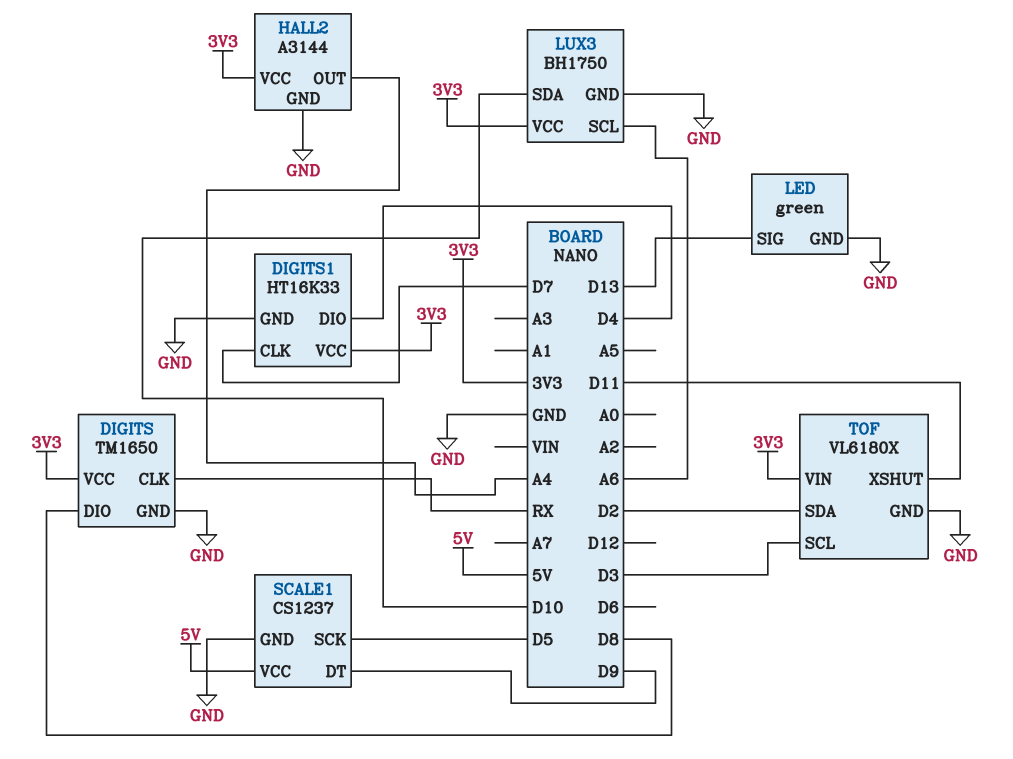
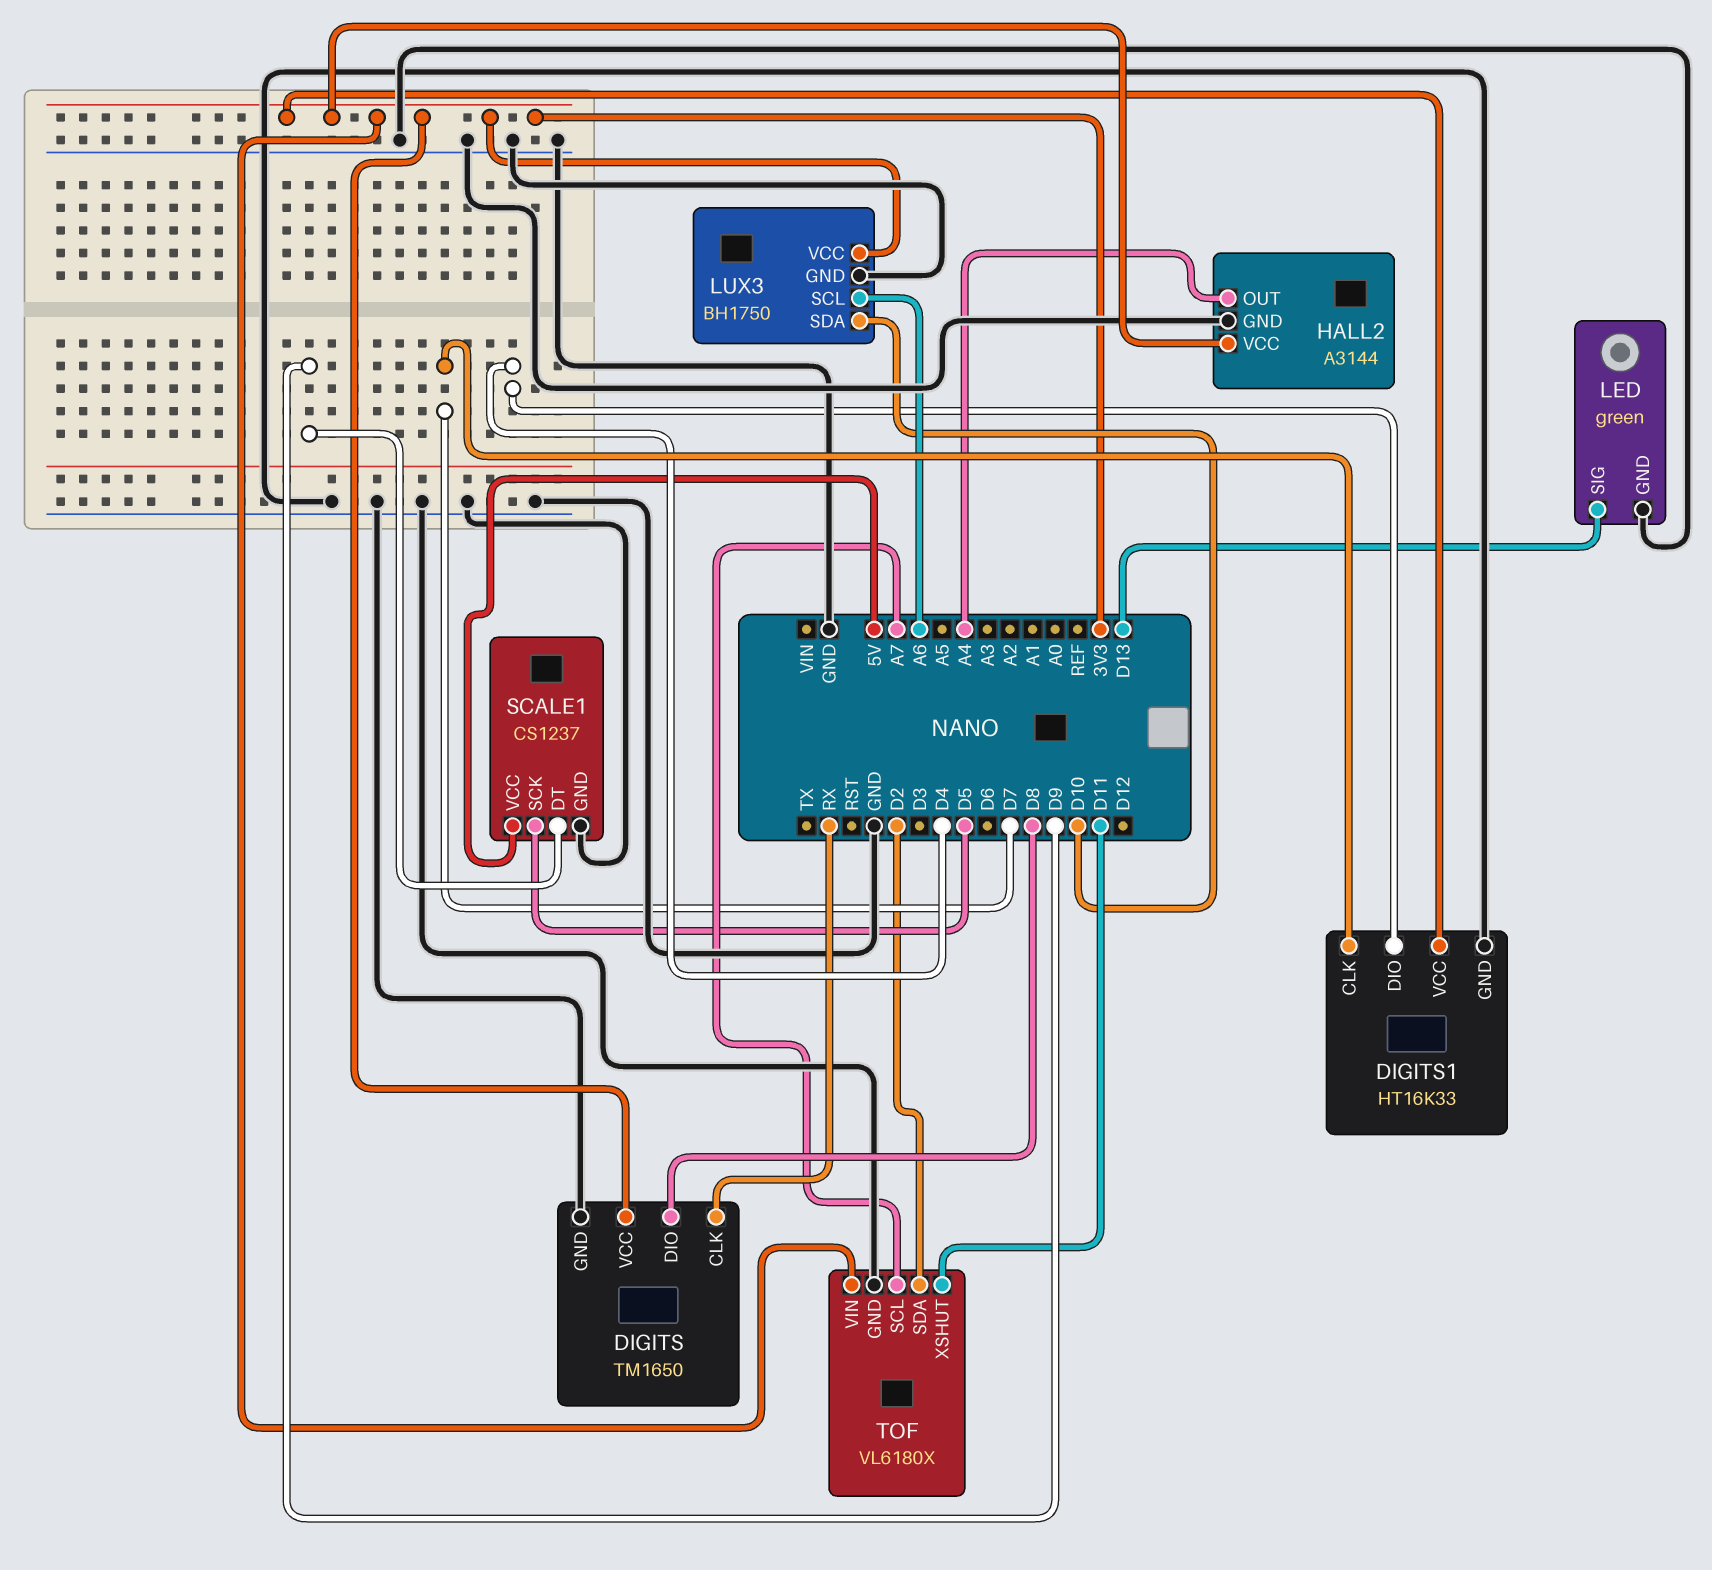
TOF pin SCL: D3 -> A7

